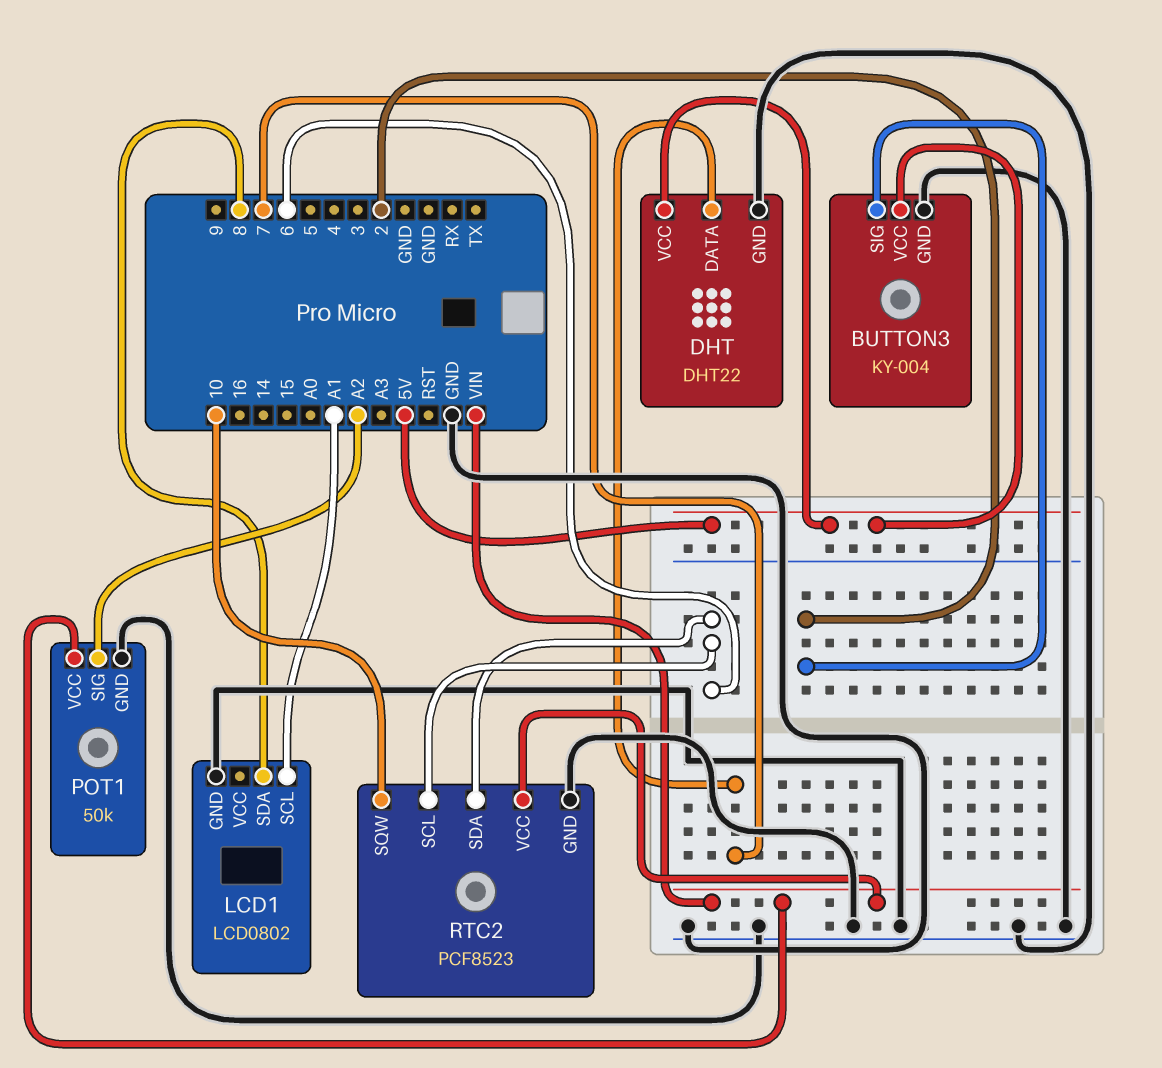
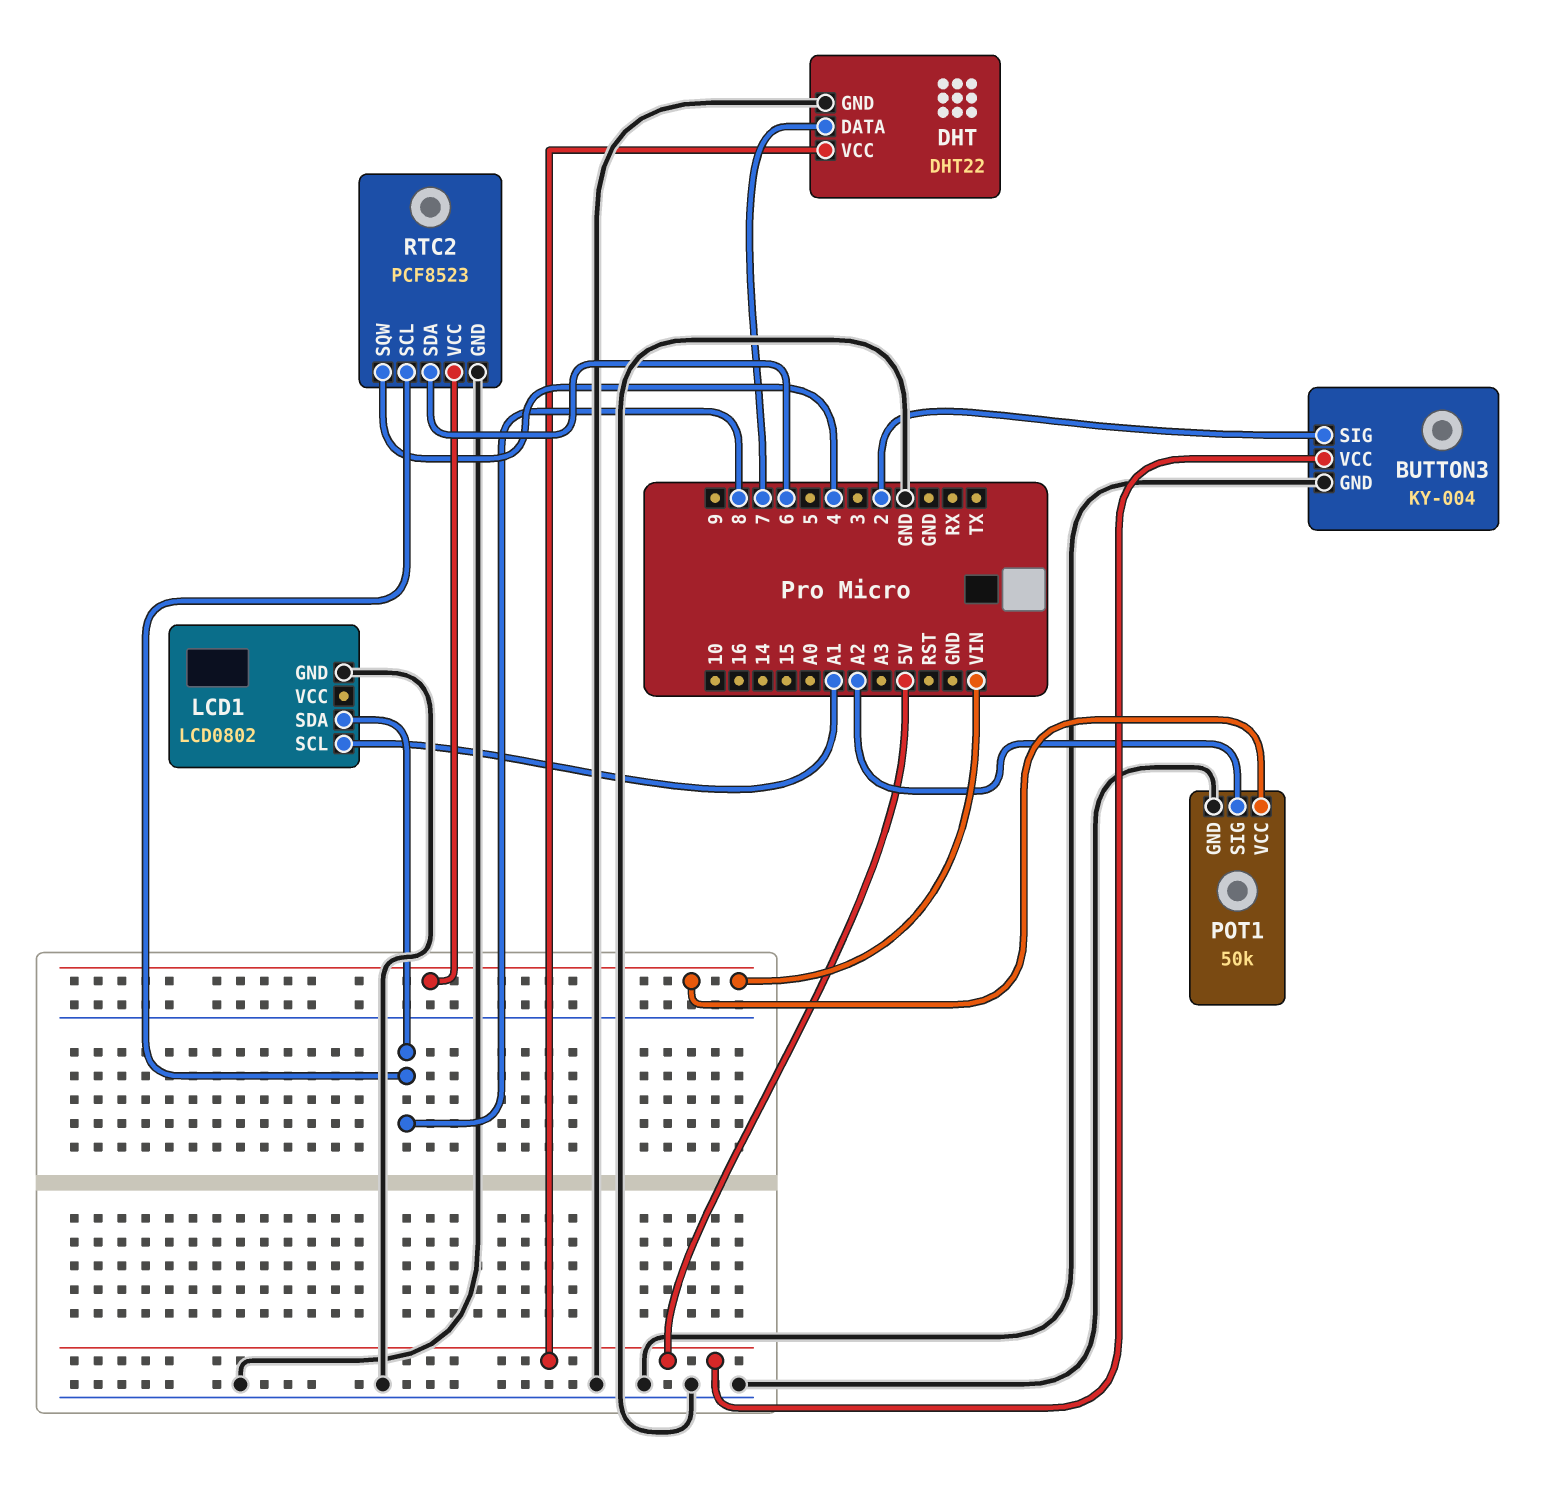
RTC2 pin SCL: 6 -> 8
RTC2 pin SQW: 10 -> 4

